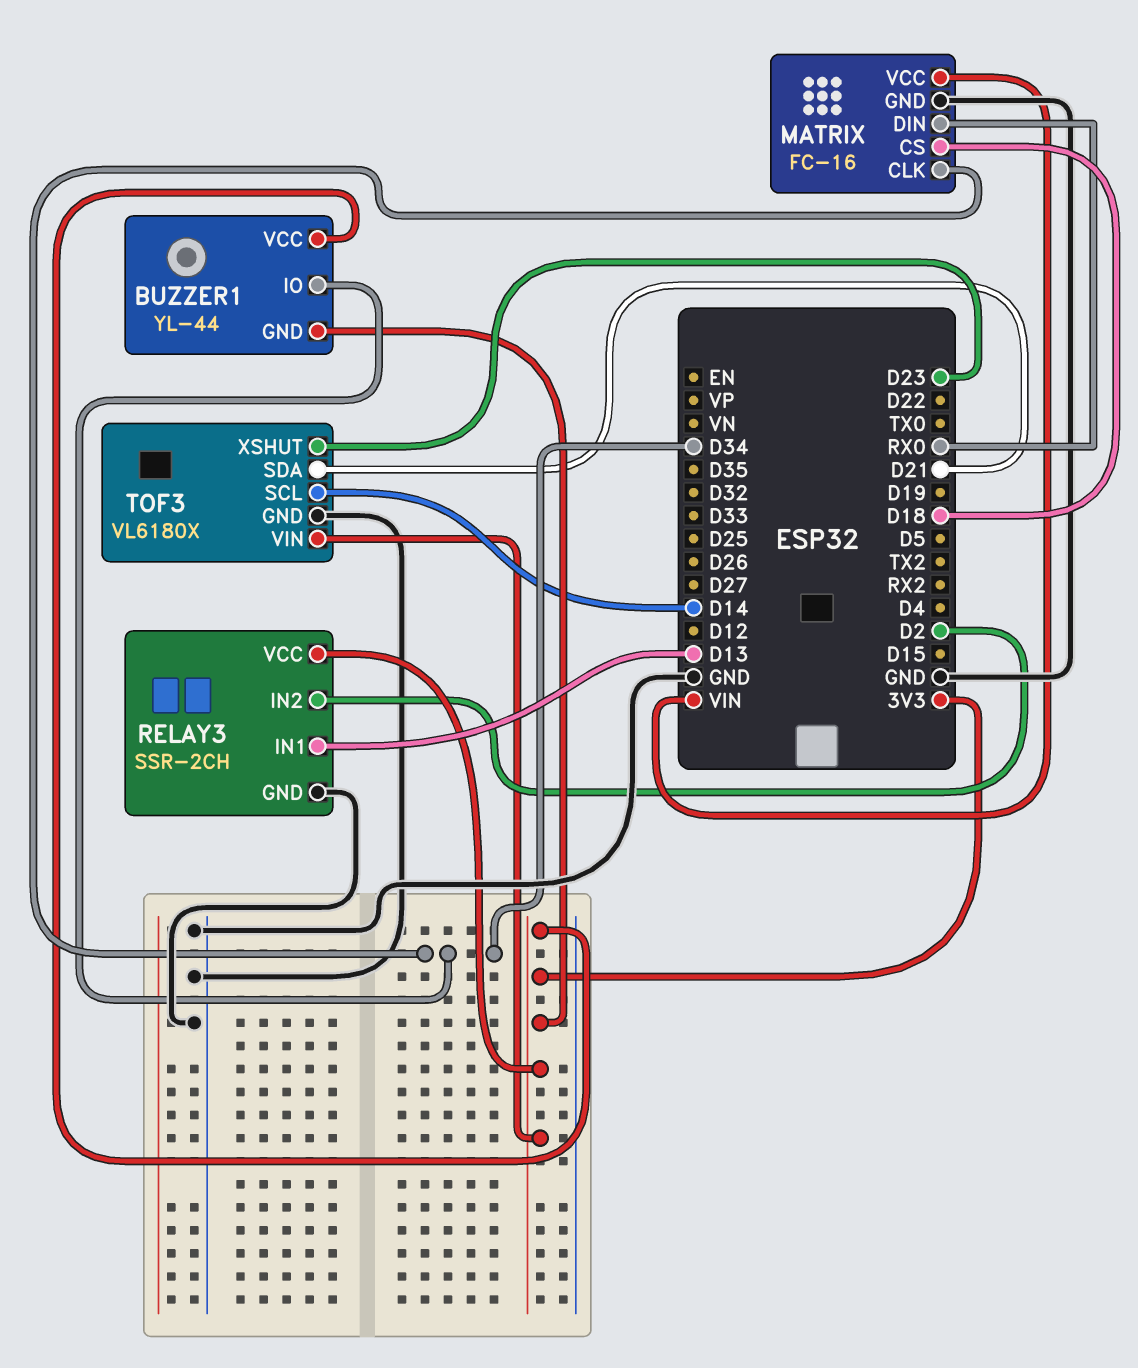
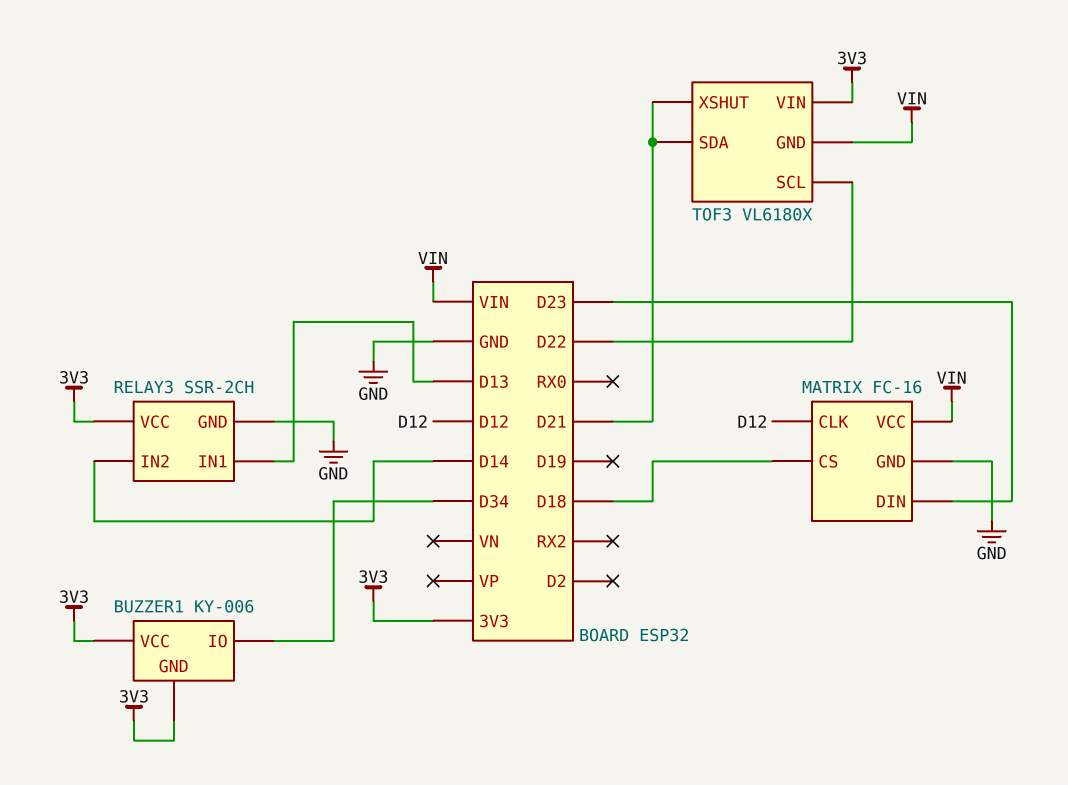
BUZZER1: YL-44 -> KY-006
MATRIX pin CLK: D34 -> D12
MATRIX pin DIN: RX0 -> D23
RELAY3 pin IN2: D2 -> D14
TOF3 pin GND: GND -> VIN
TOF3 pin SCL: D14 -> D22
TOF3 pin XSHUT: D23 -> D21

